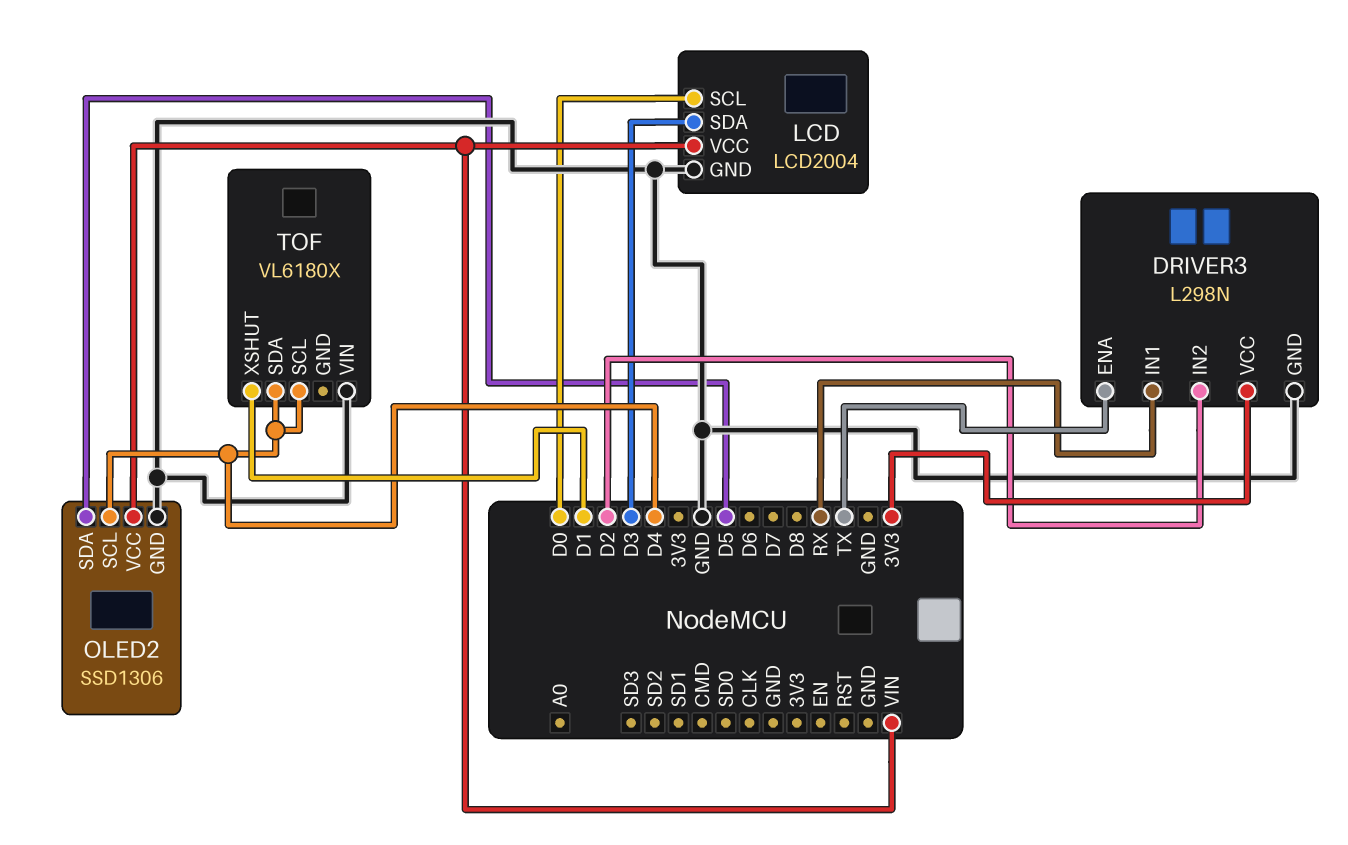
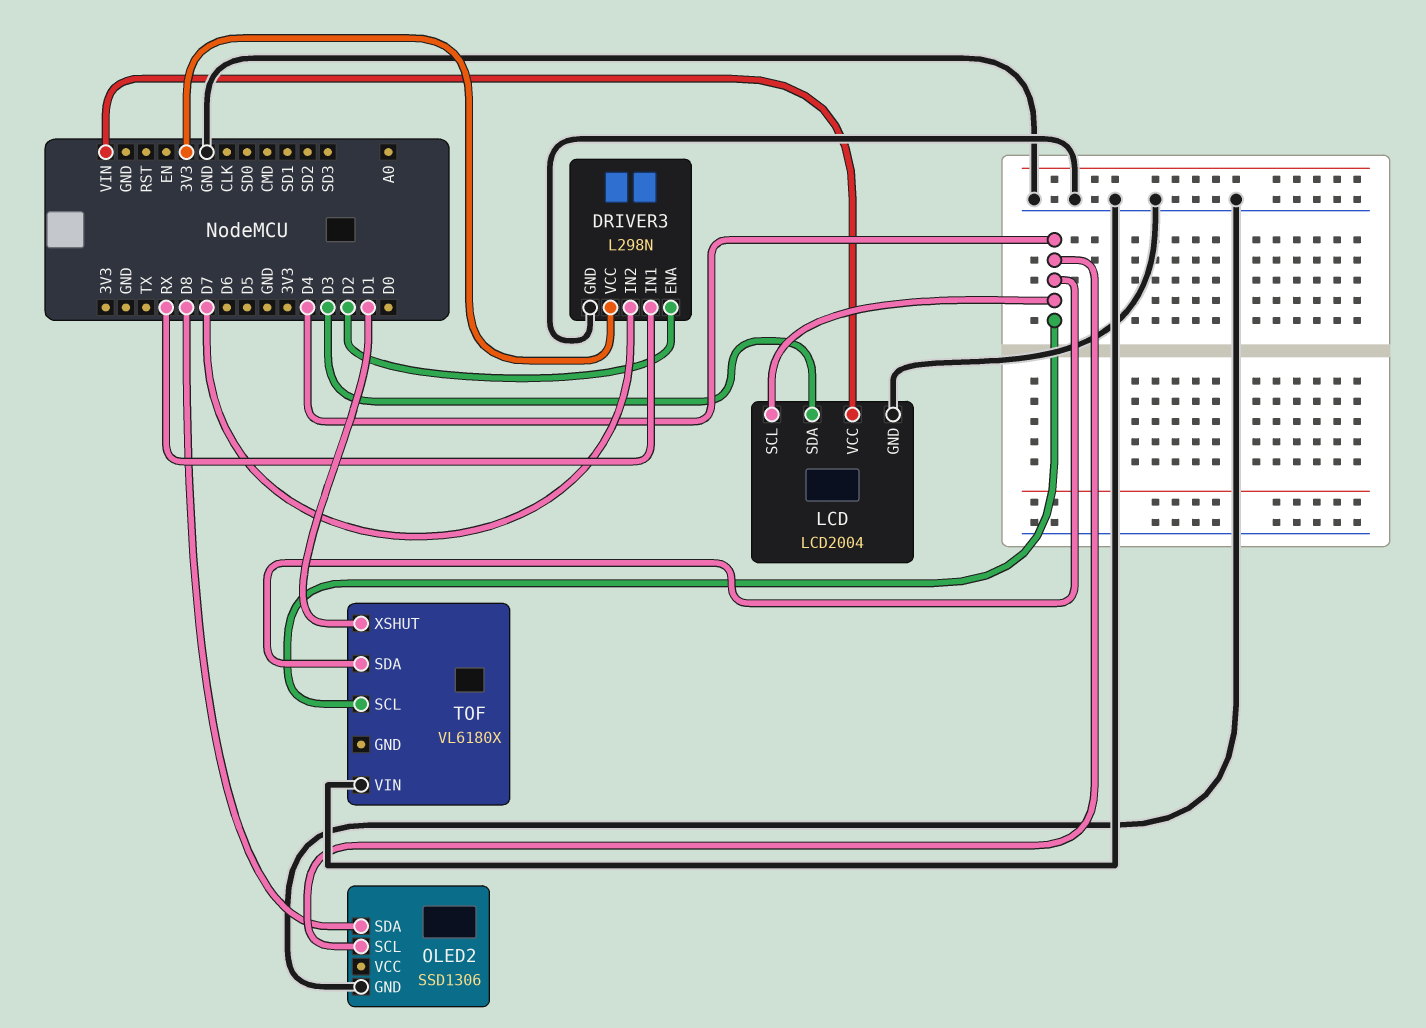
DRIVER3 pin ENA: TX -> D2
DRIVER3 pin IN2: D2 -> D7
LCD pin SCL: D0 -> D4
OLED2 pin SDA: D5 -> D8
OLED2 pin VCC: VIN -> none

